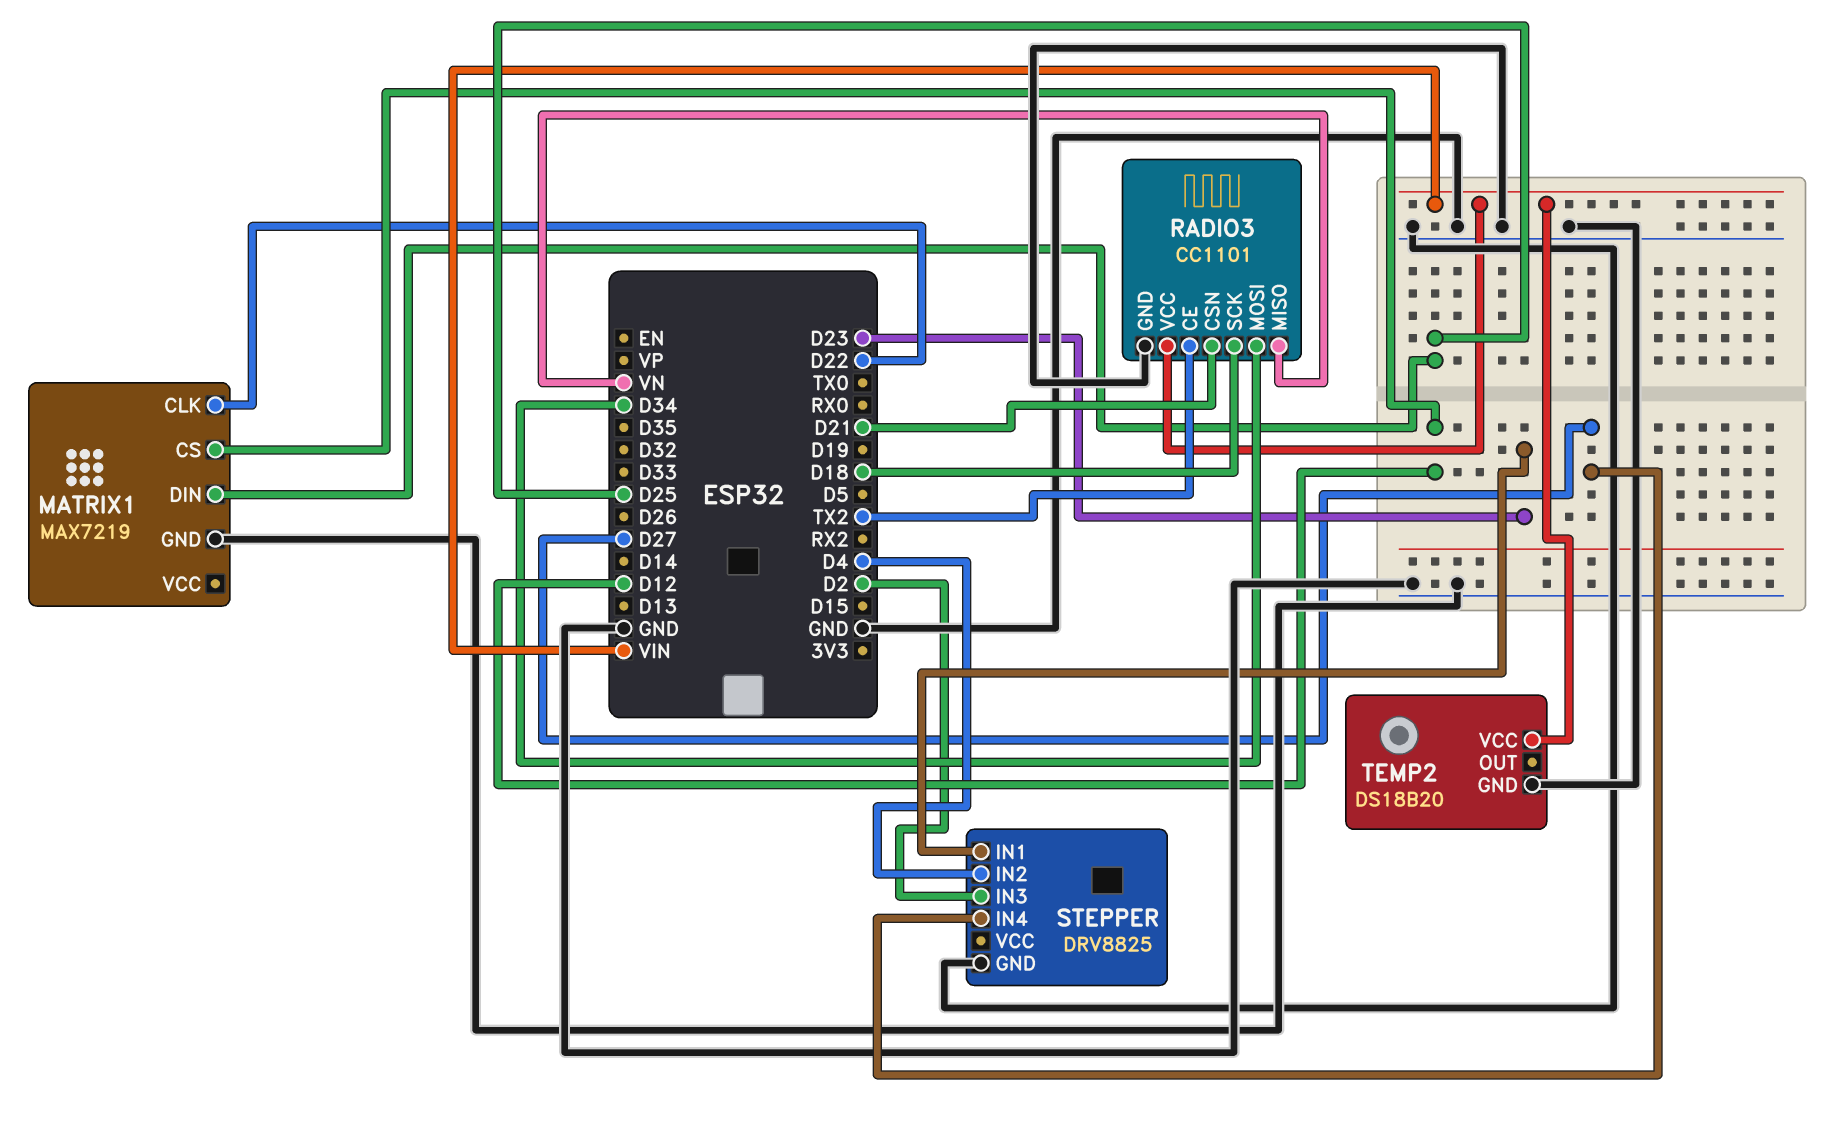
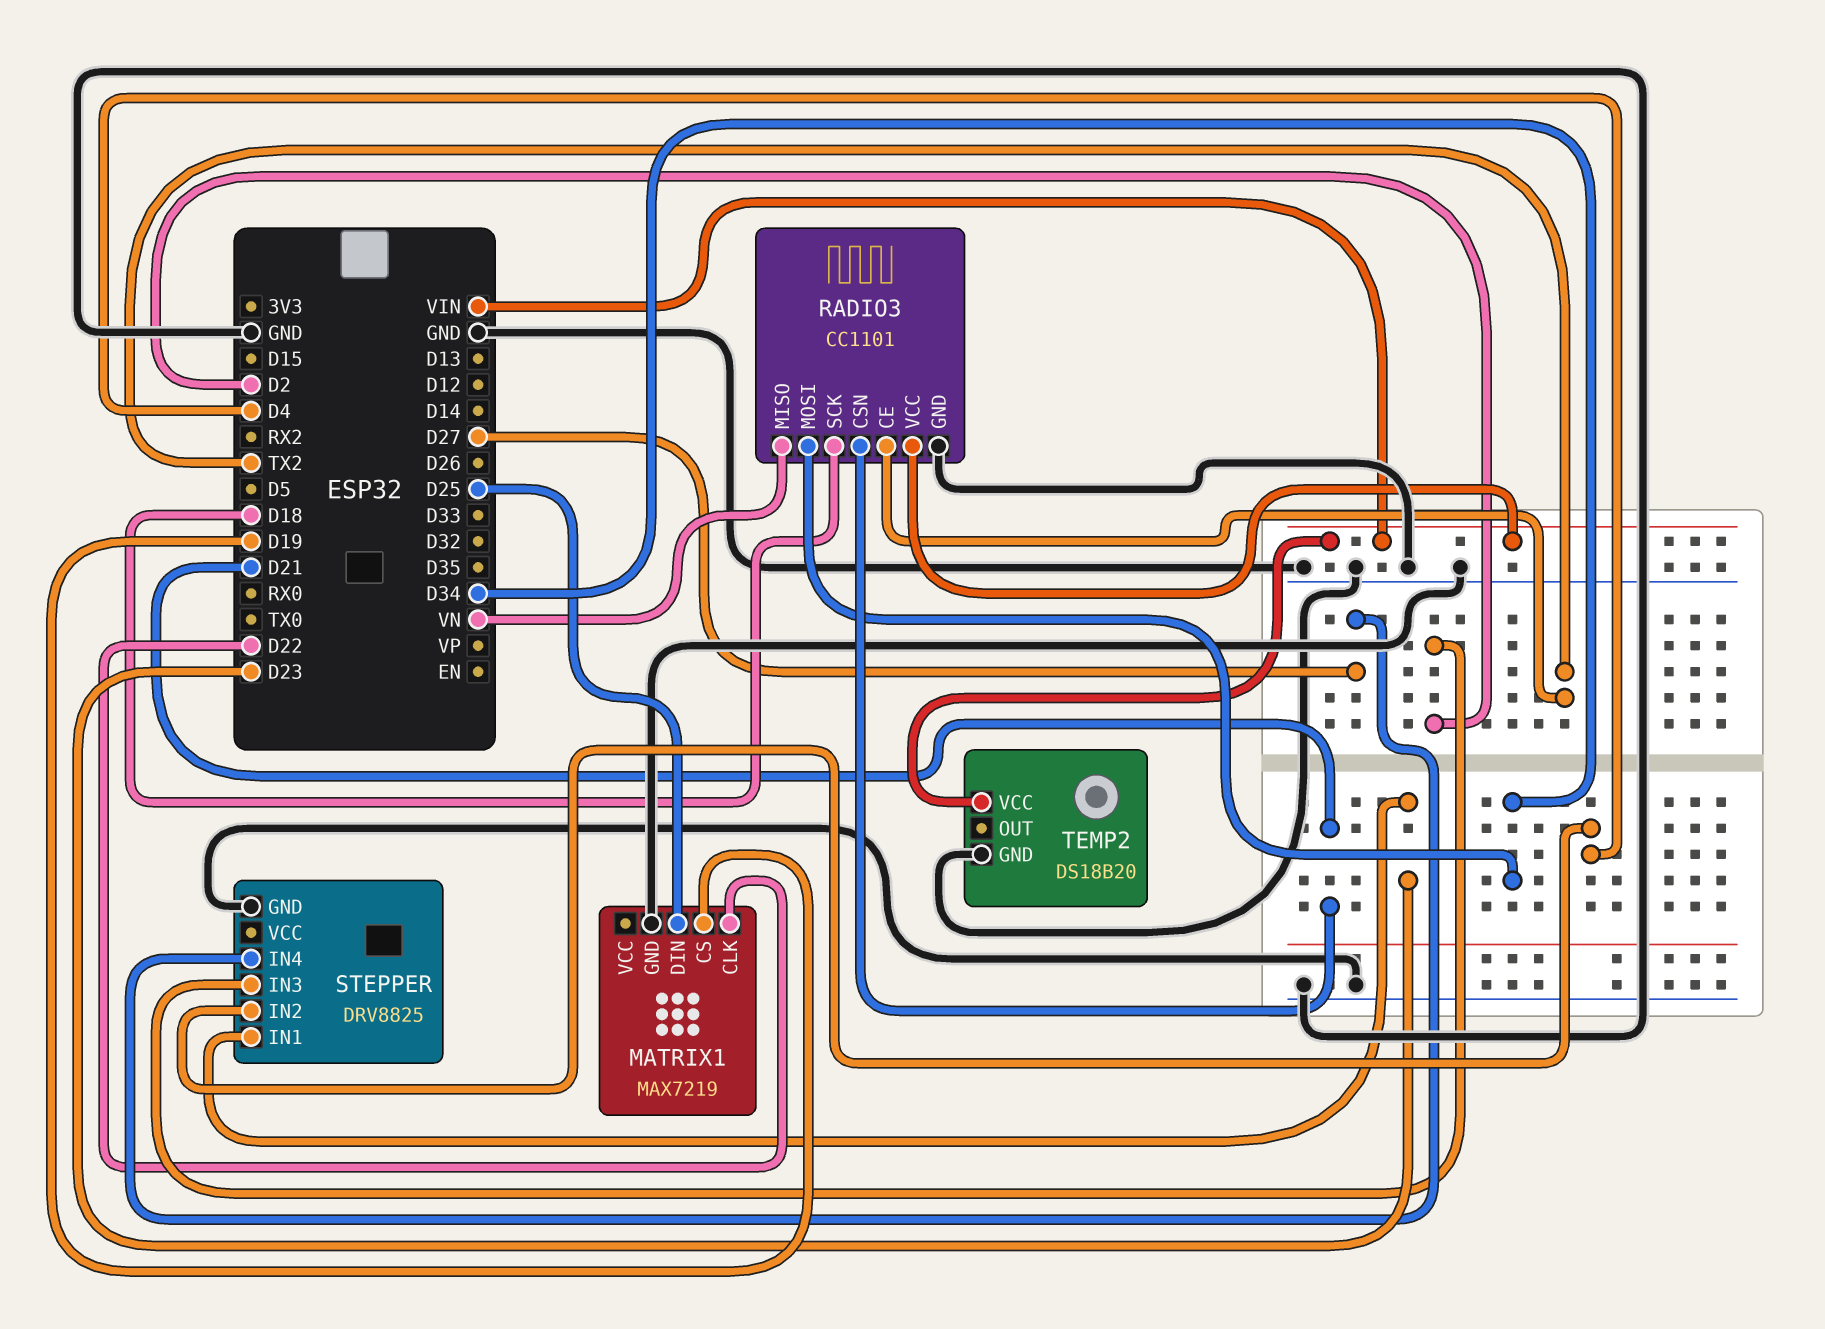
MATRIX1 pin CS: D12 -> D19

